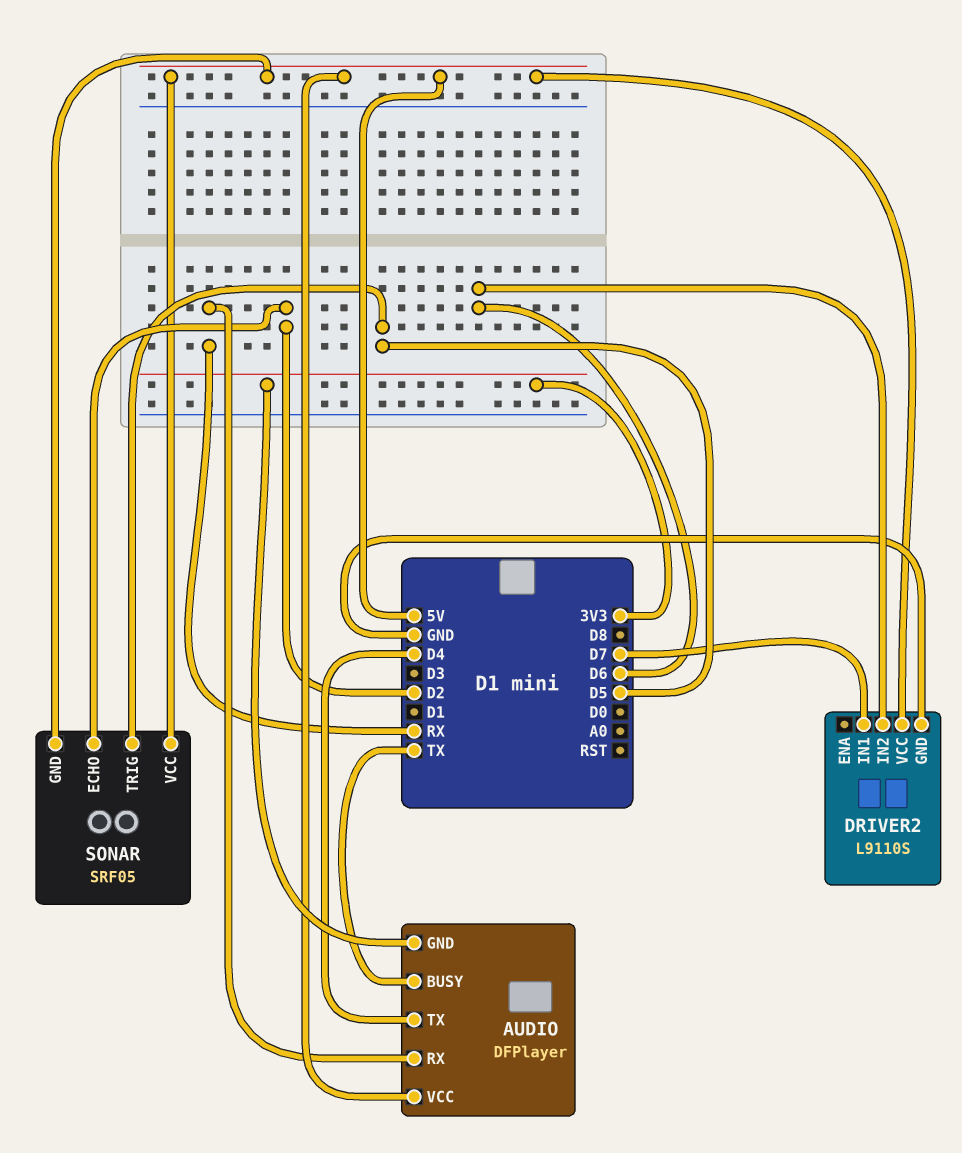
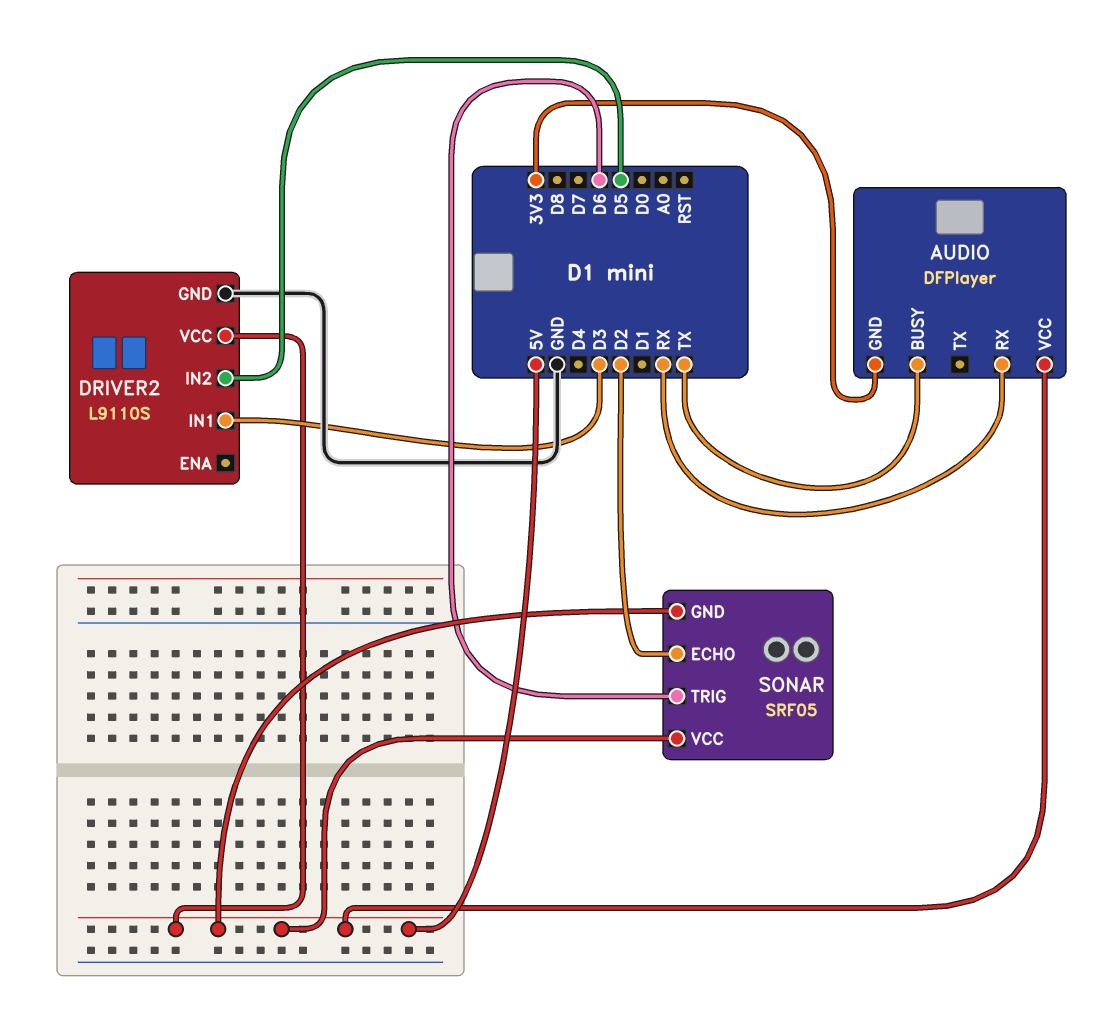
AUDIO pin TX: D4 -> none
DRIVER2 pin IN1: D7 -> D3
DRIVER2 pin IN2: D6 -> D5
SONAR pin TRIG: D5 -> D6

